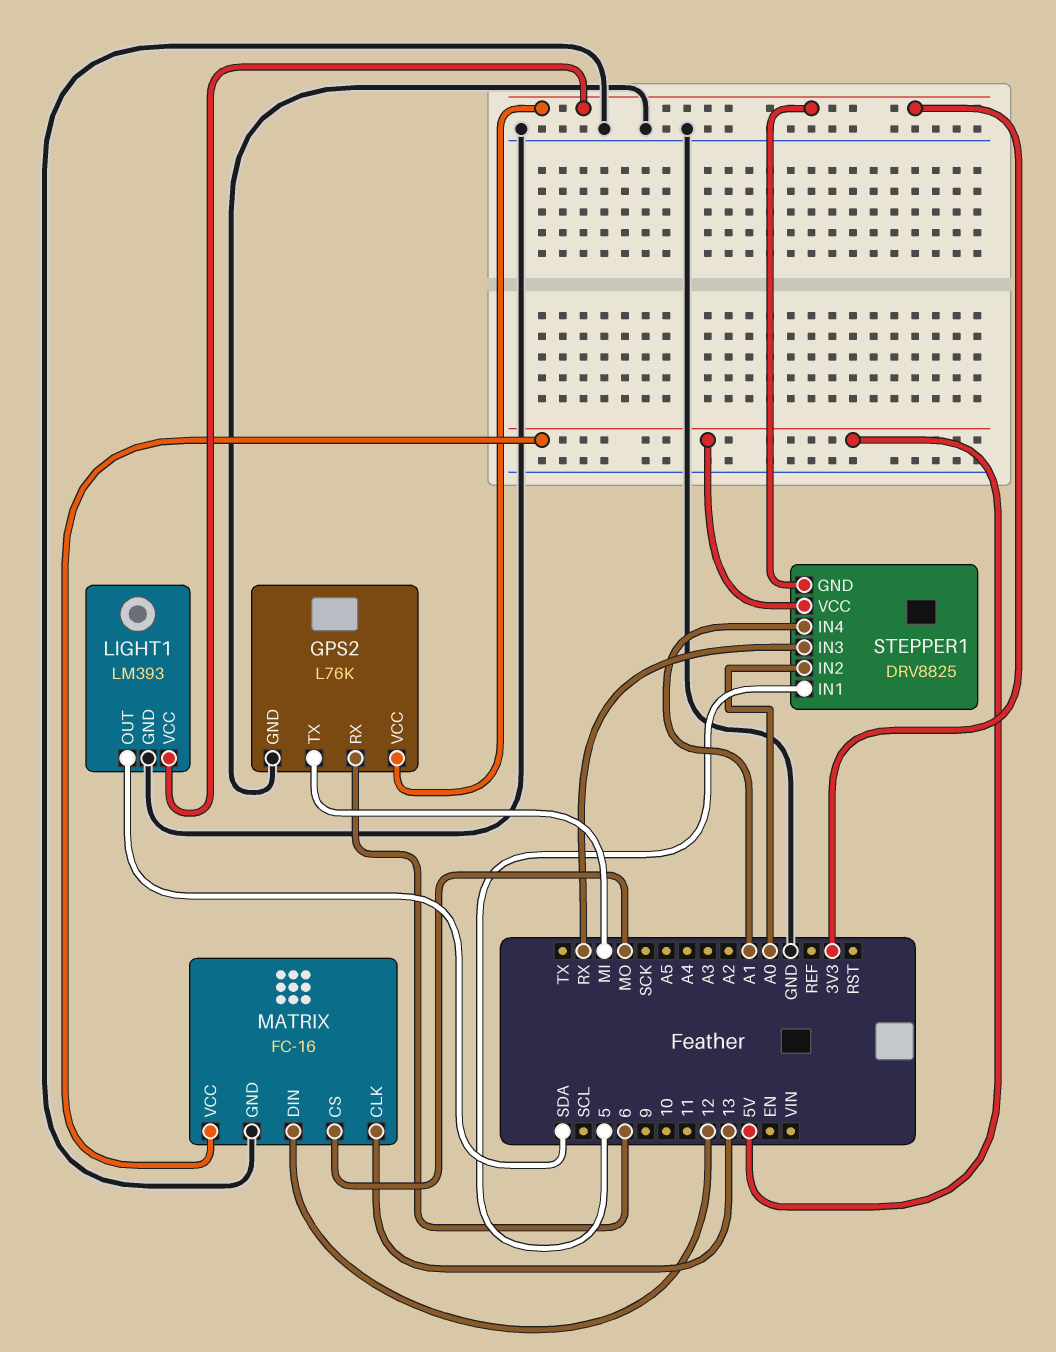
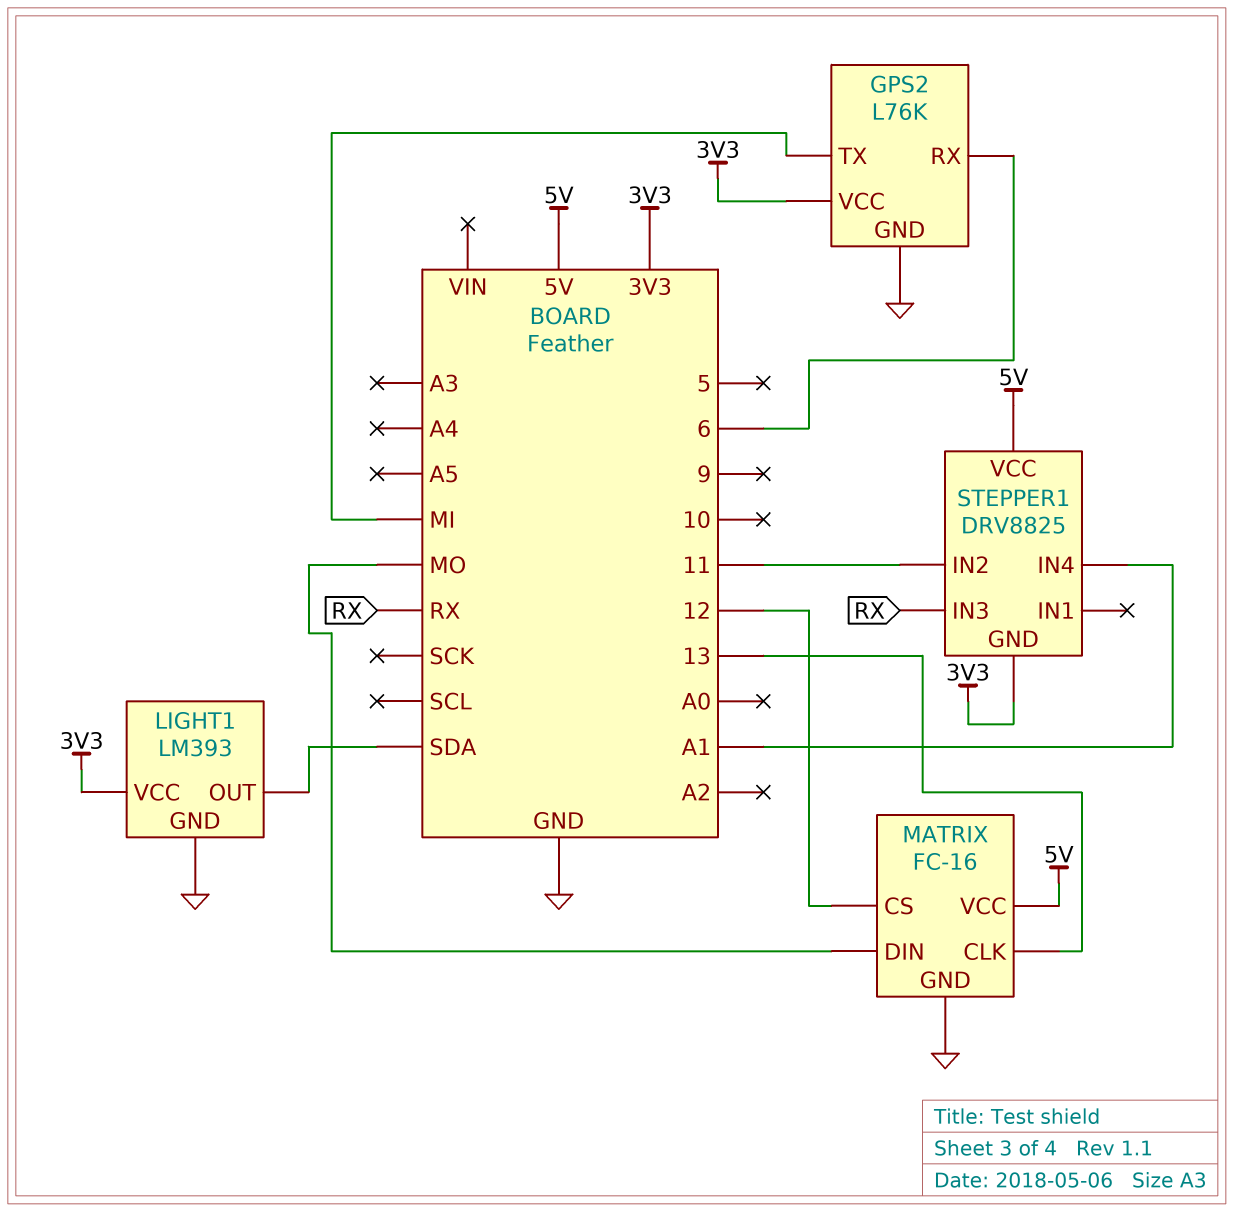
MATRIX pin CS: MO -> 12
MATRIX pin DIN: 12 -> MO
STEPPER1 pin IN1: 5 -> none
STEPPER1 pin IN2: A0 -> 11

